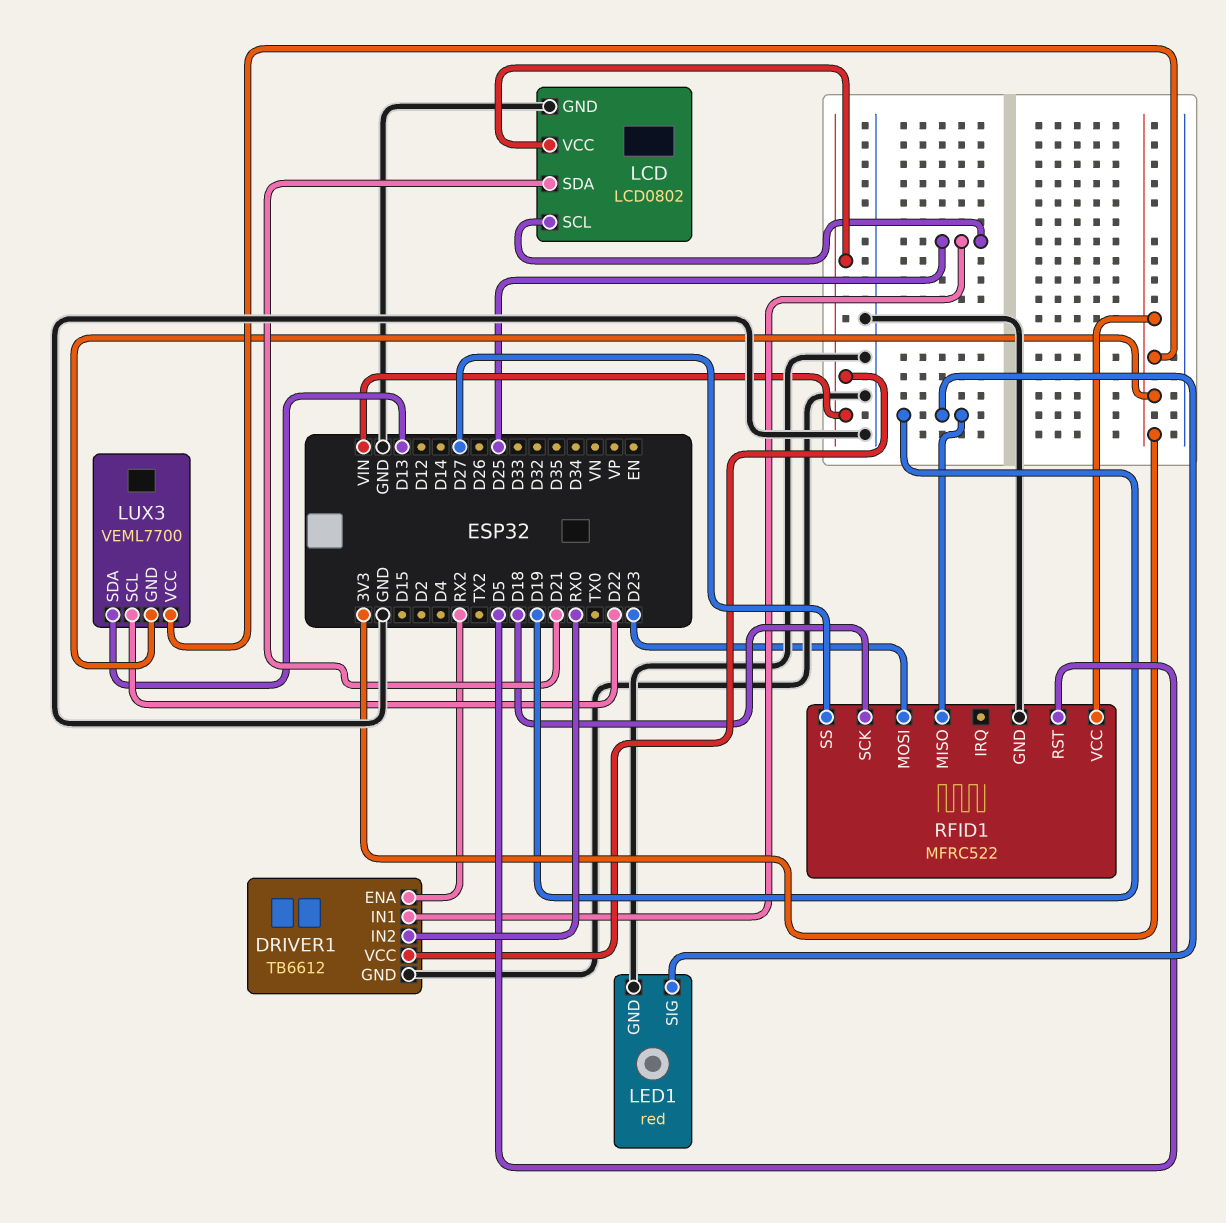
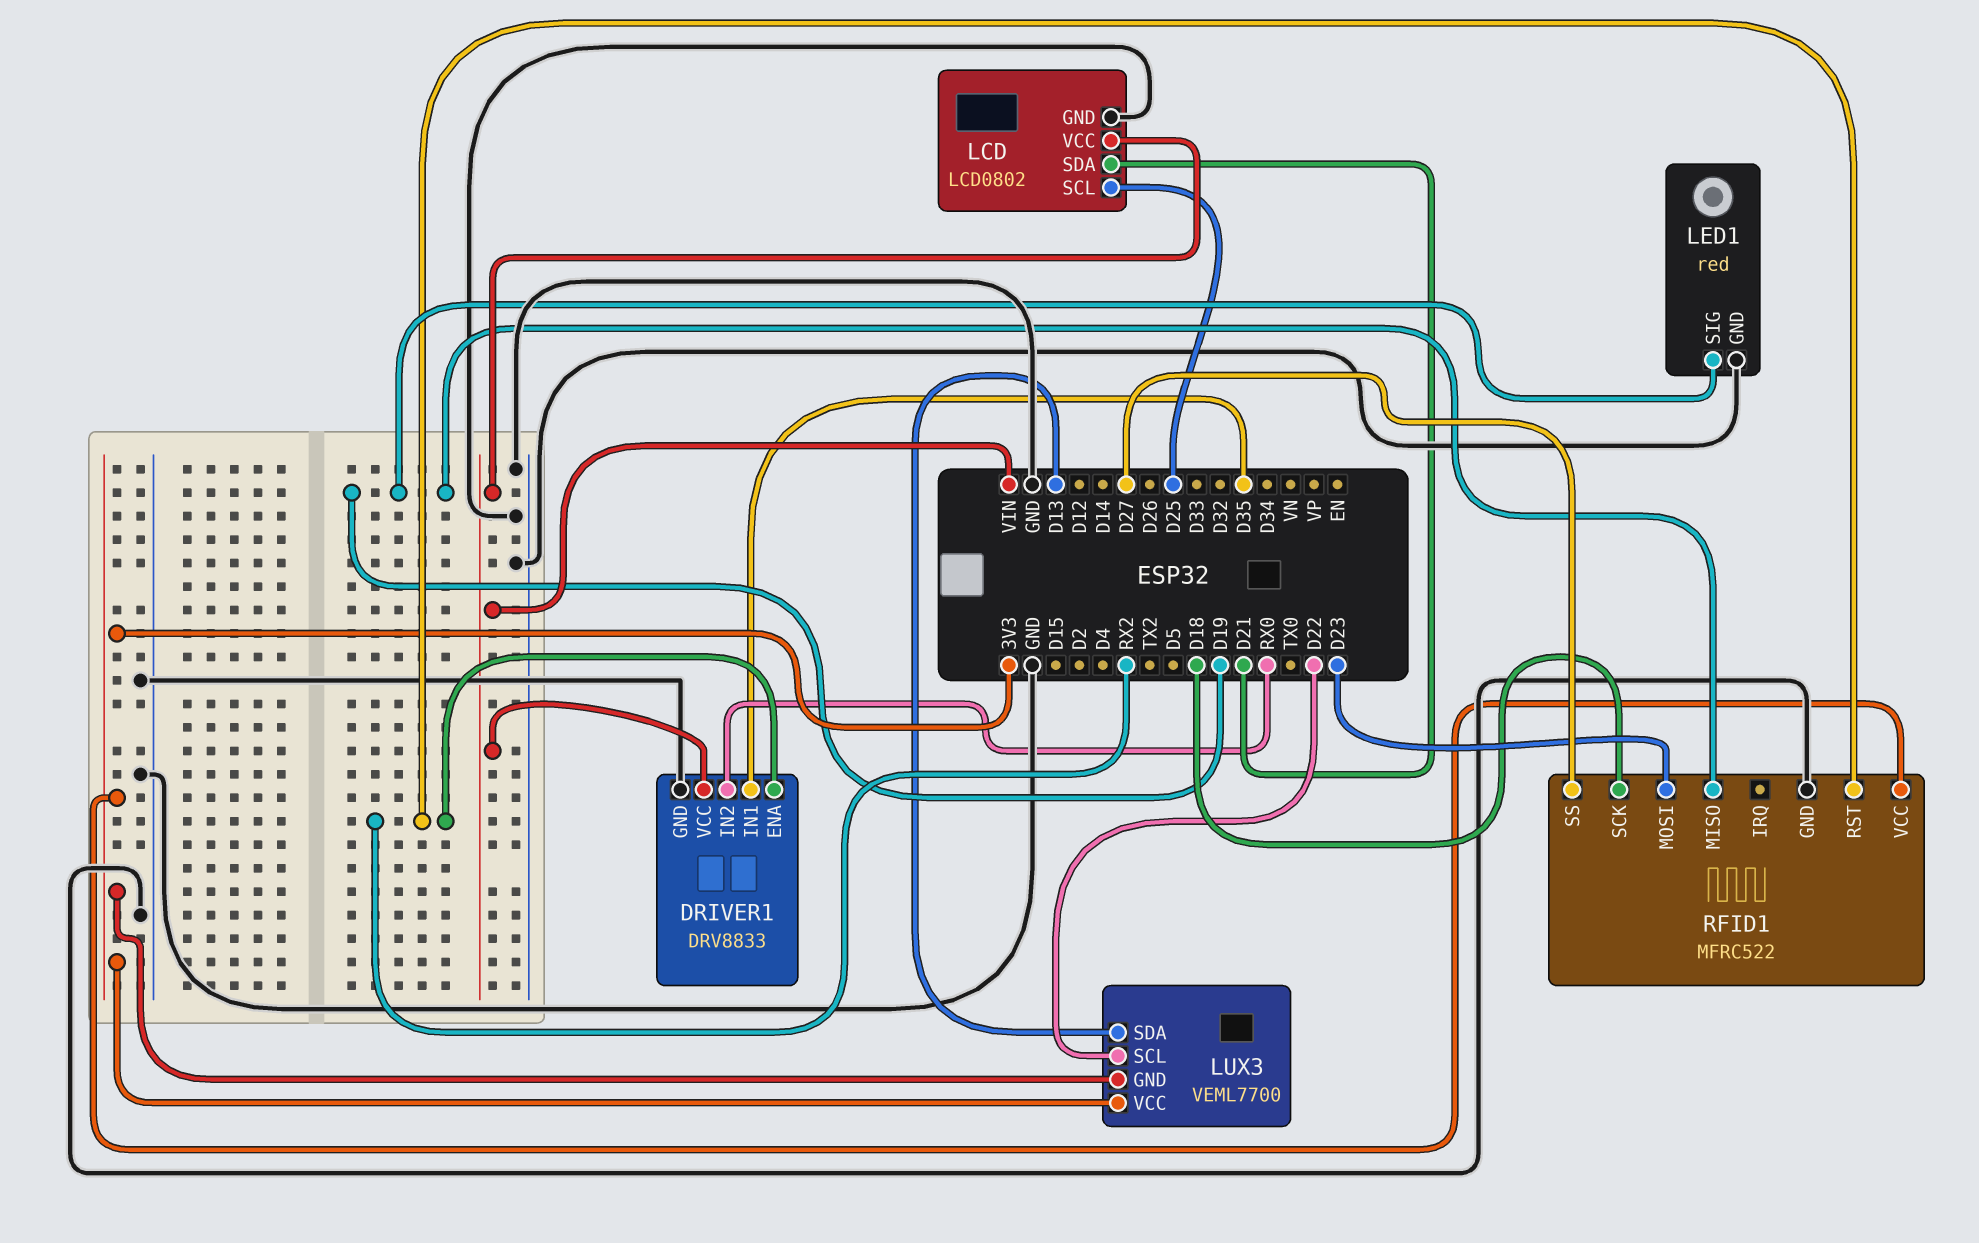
DRIVER1: TB6612 -> DRV8833
DRIVER1 pin IN1: D25 -> D35
RFID1 pin RST: D5 -> RX2

